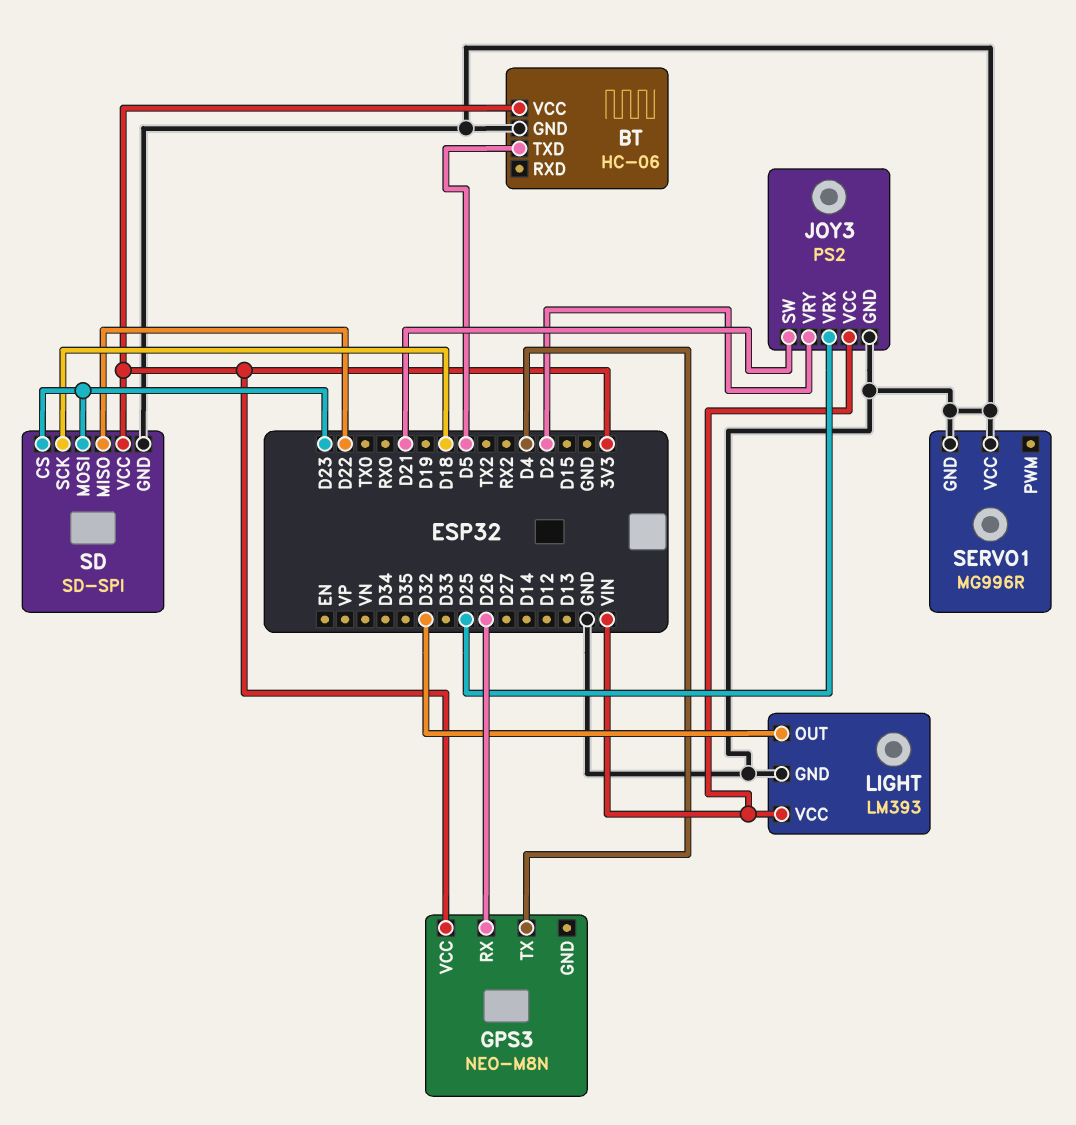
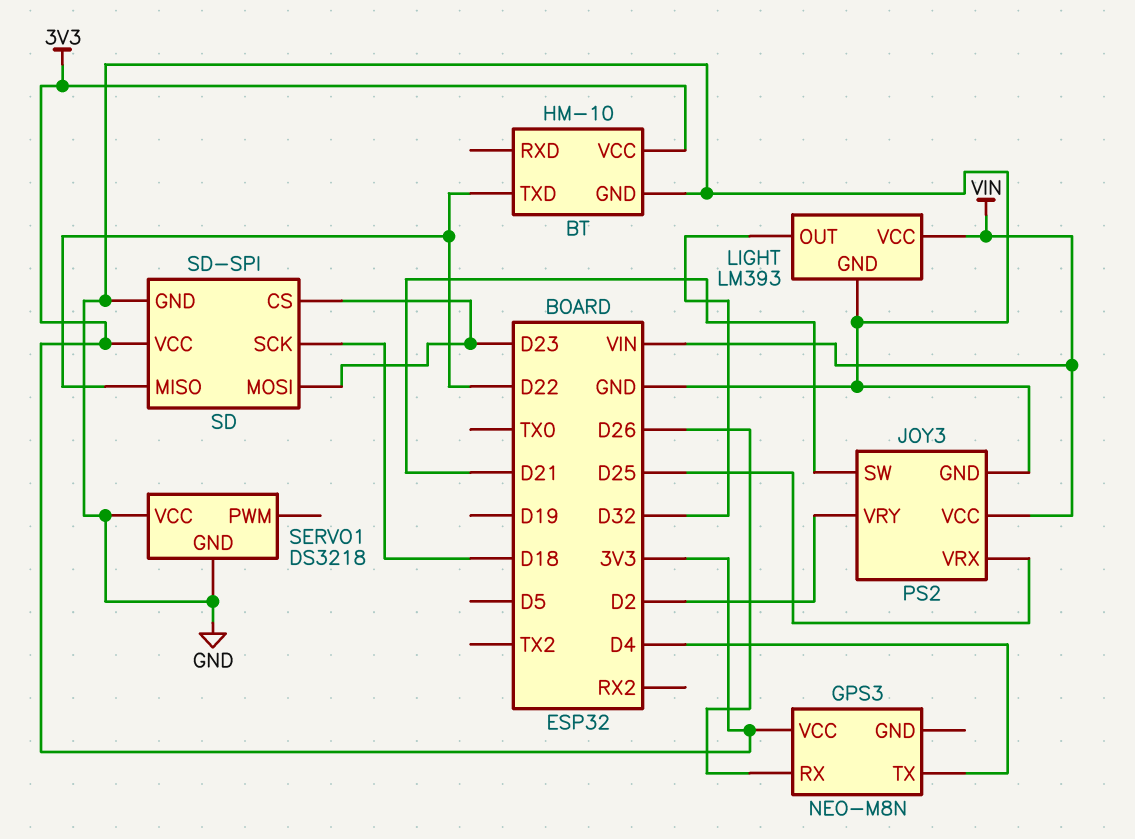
BT: HC-06 -> HM-10
BT pin TXD: D5 -> D22
SERVO1: MG996R -> DS3218

